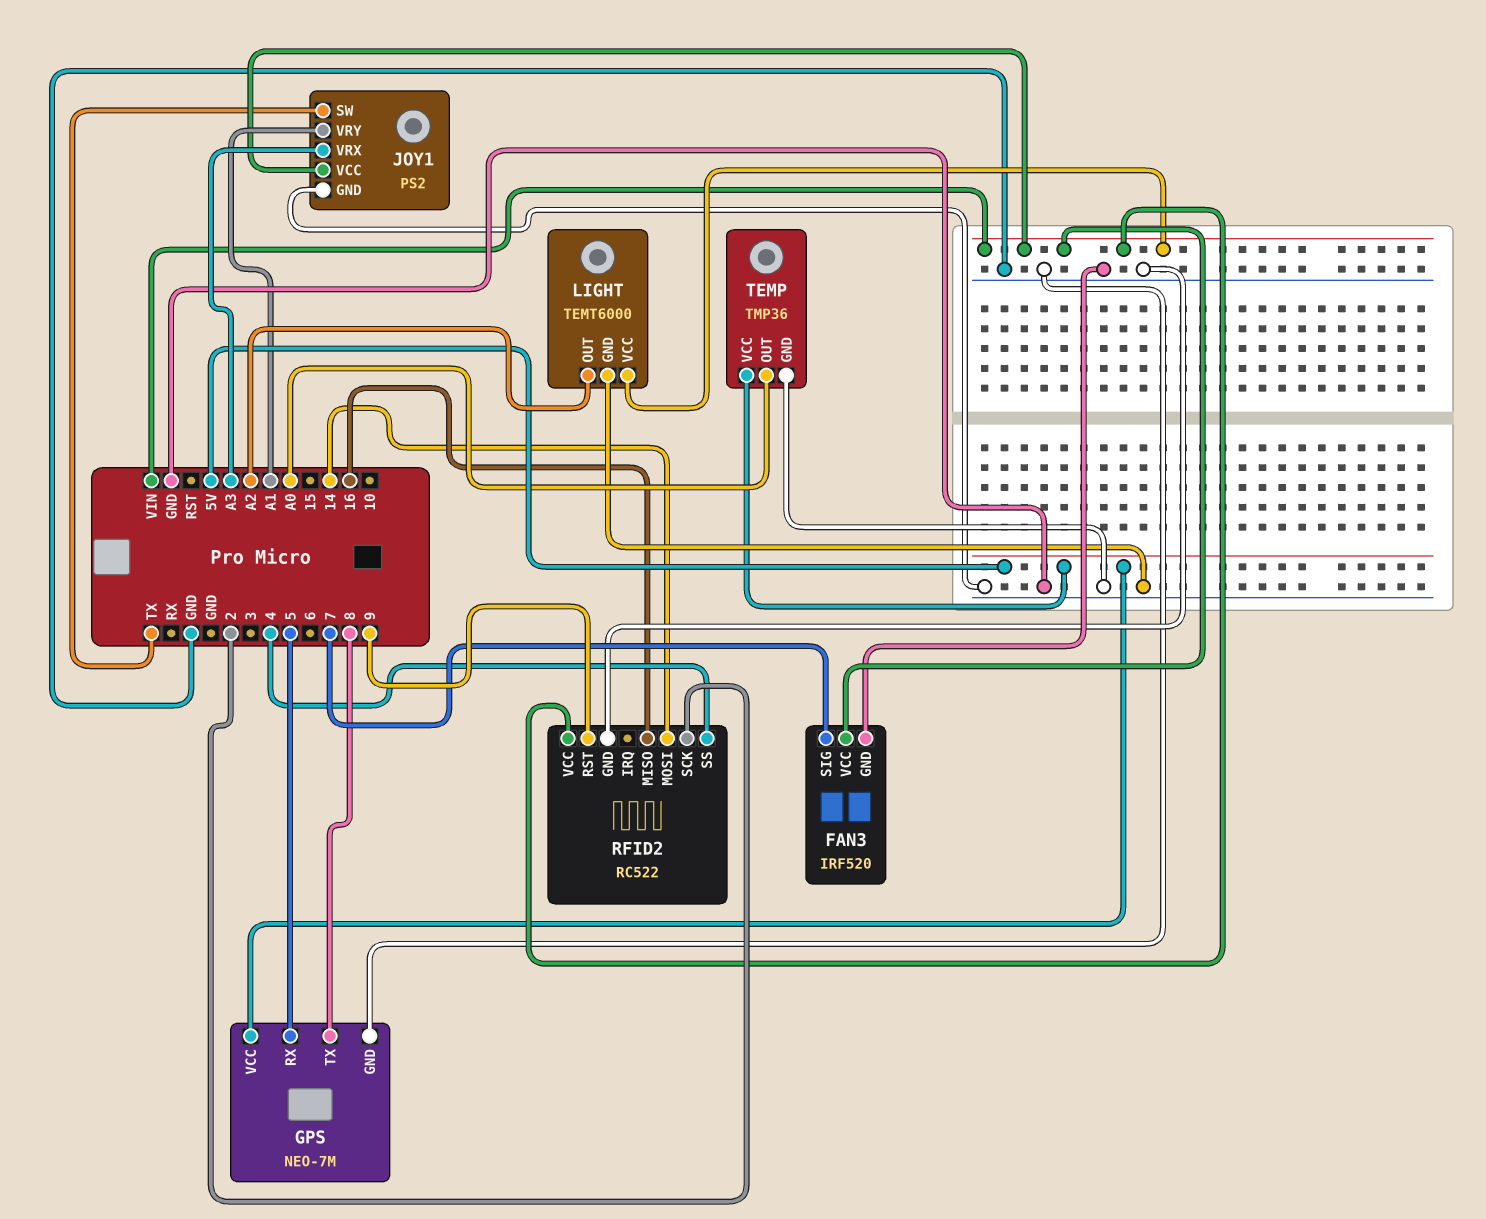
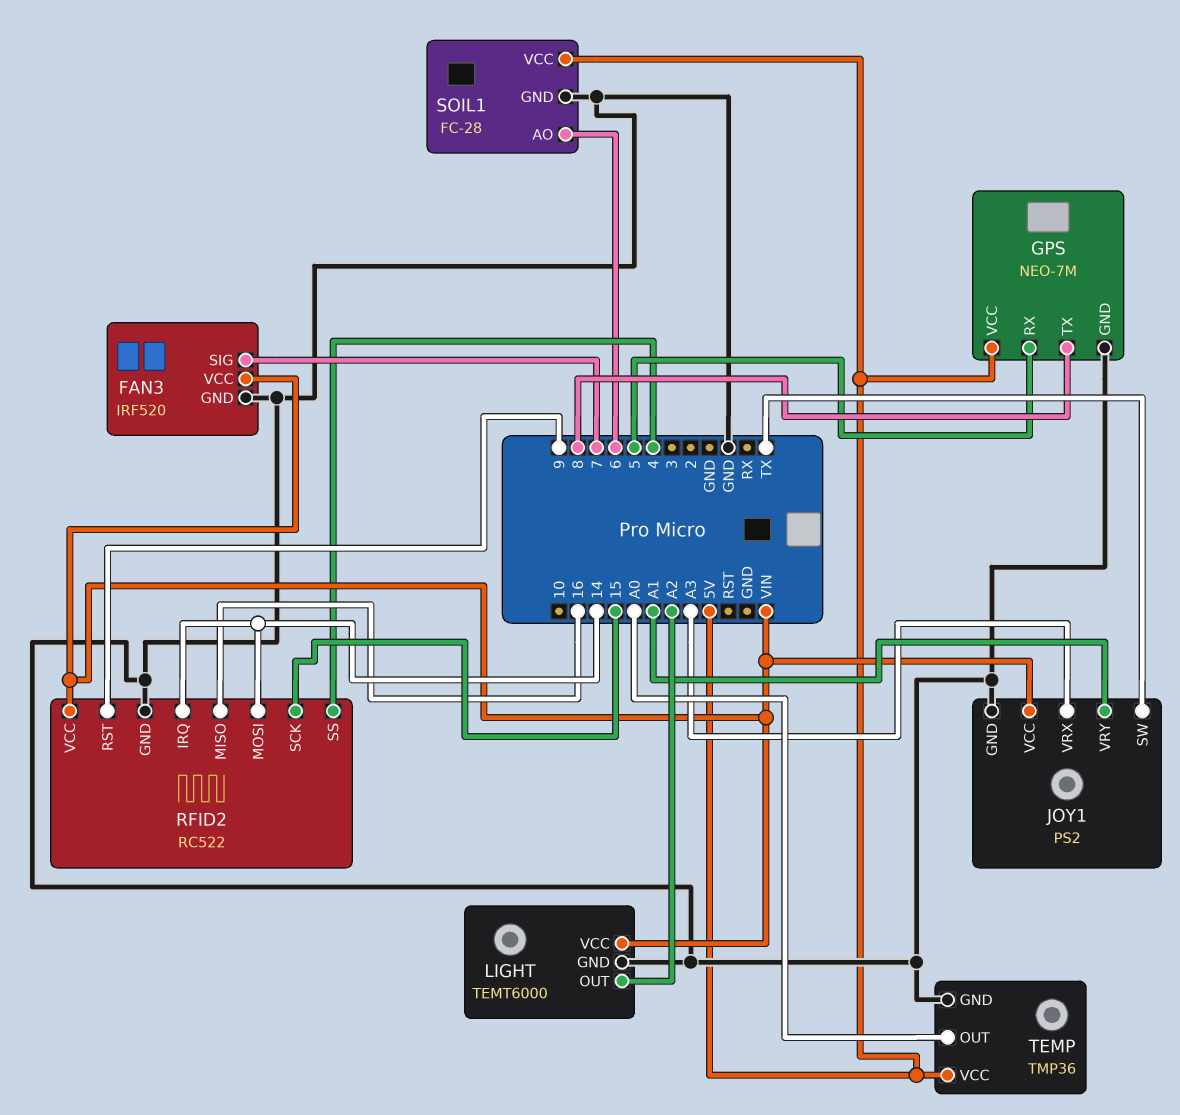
RFID2 pin IRQ: none -> 14
RFID2 pin SCK: 2 -> 15
SOIL1: none -> FC-28
SOIL1 pin AO: none -> 6
SOIL1 pin GND: none -> GND
SOIL1 pin VCC: none -> 5V

